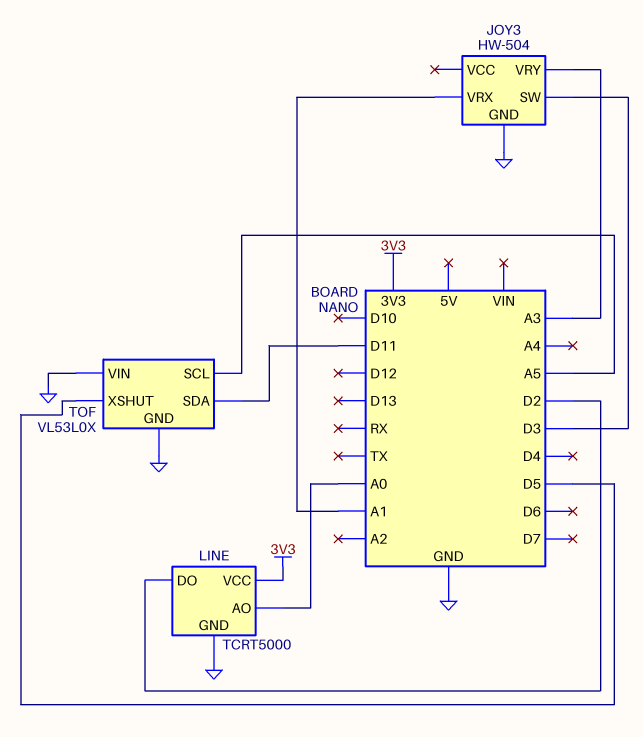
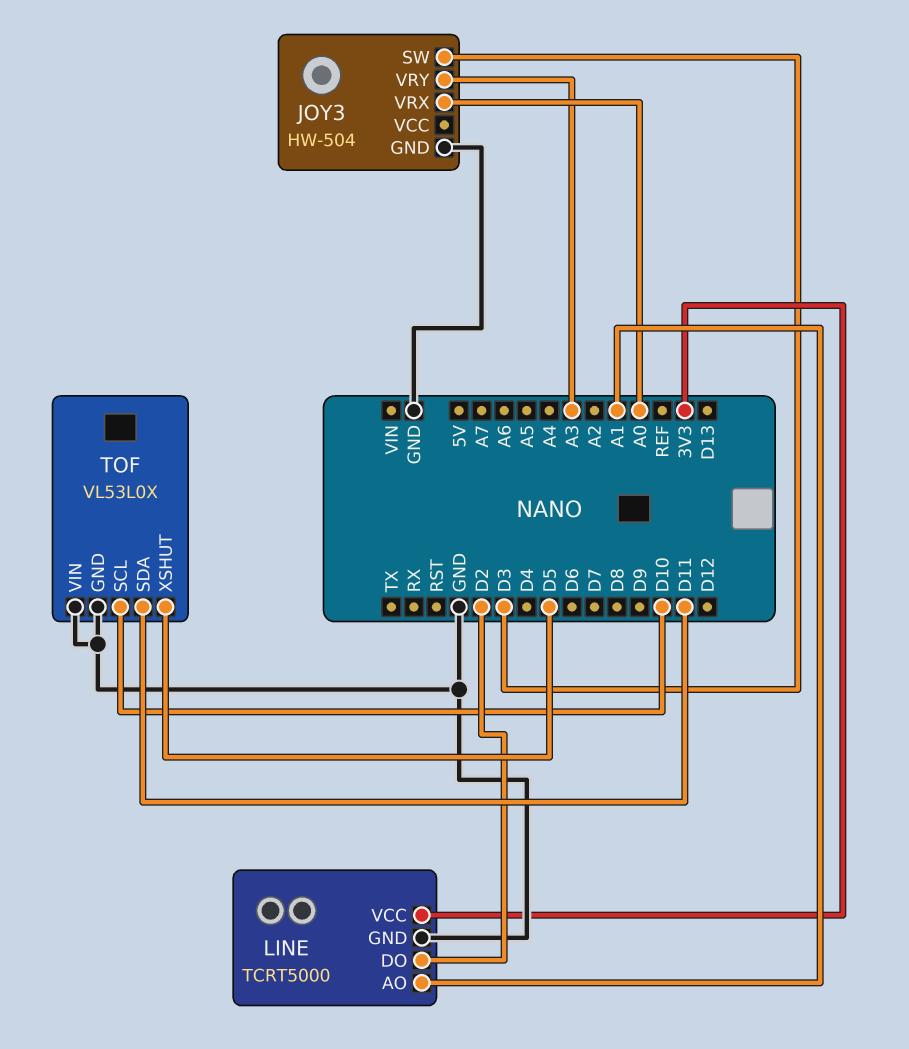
JOY3 pin VRX: A1 -> A0
LINE pin AO: A0 -> A1
TOF pin SCL: A5 -> D10

